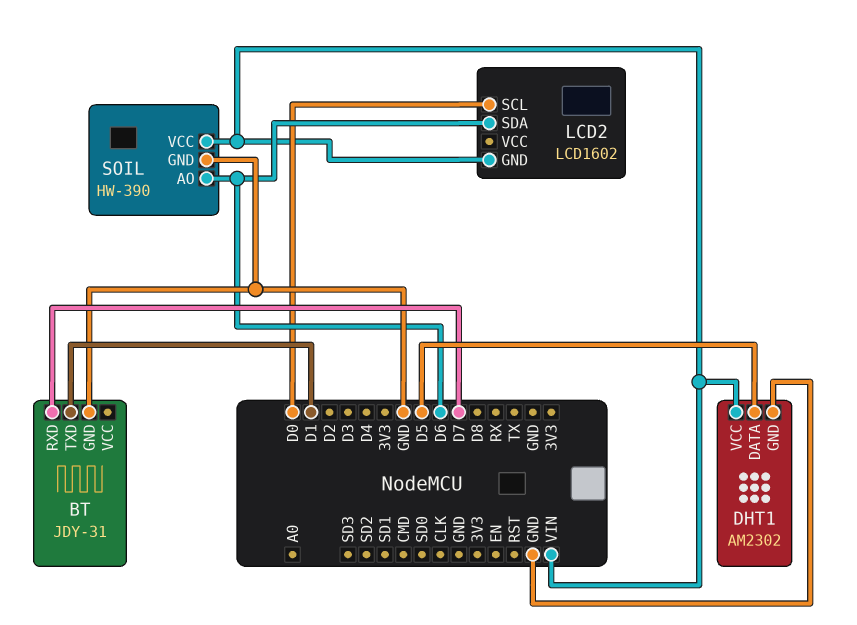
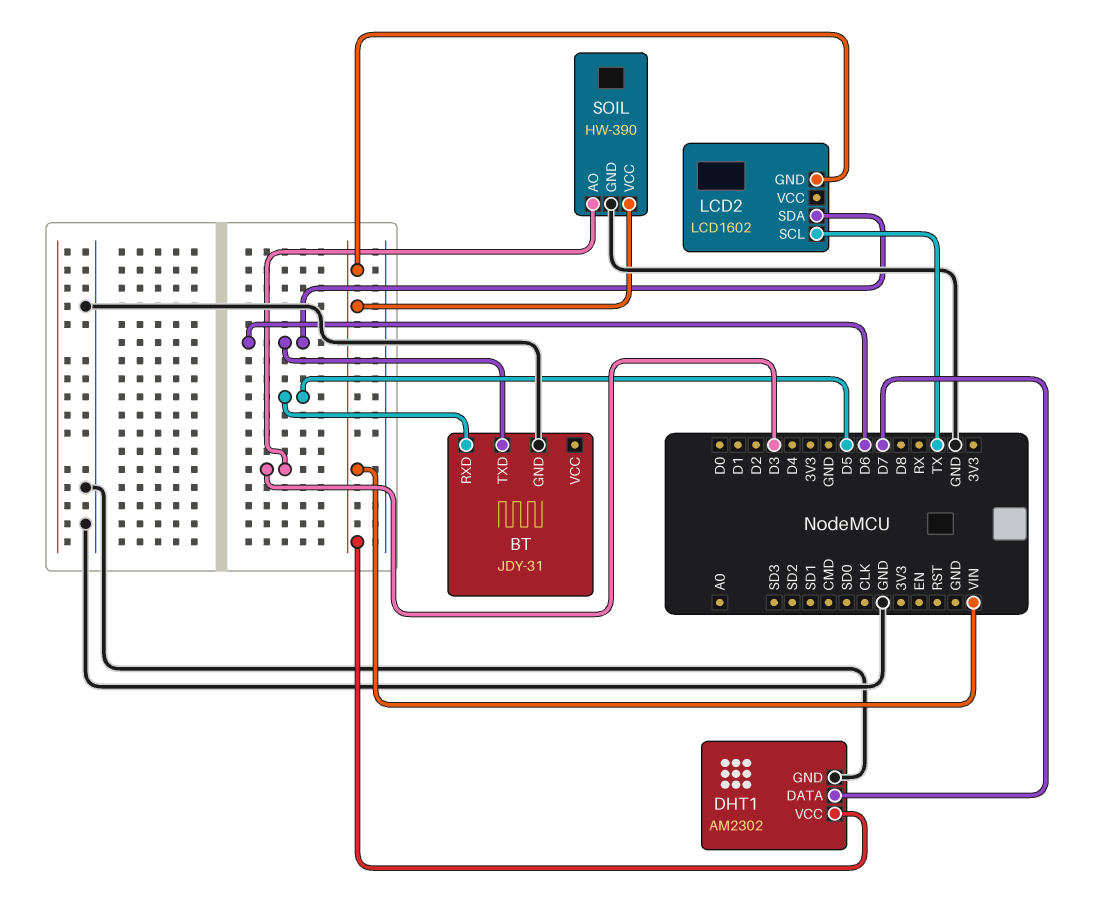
BT pin RXD: D7 -> D5
BT pin TXD: D1 -> D6
DHT1 pin DATA: D5 -> D7
LCD2 pin SCL: D0 -> TX
SOIL pin AO: D6 -> D3

